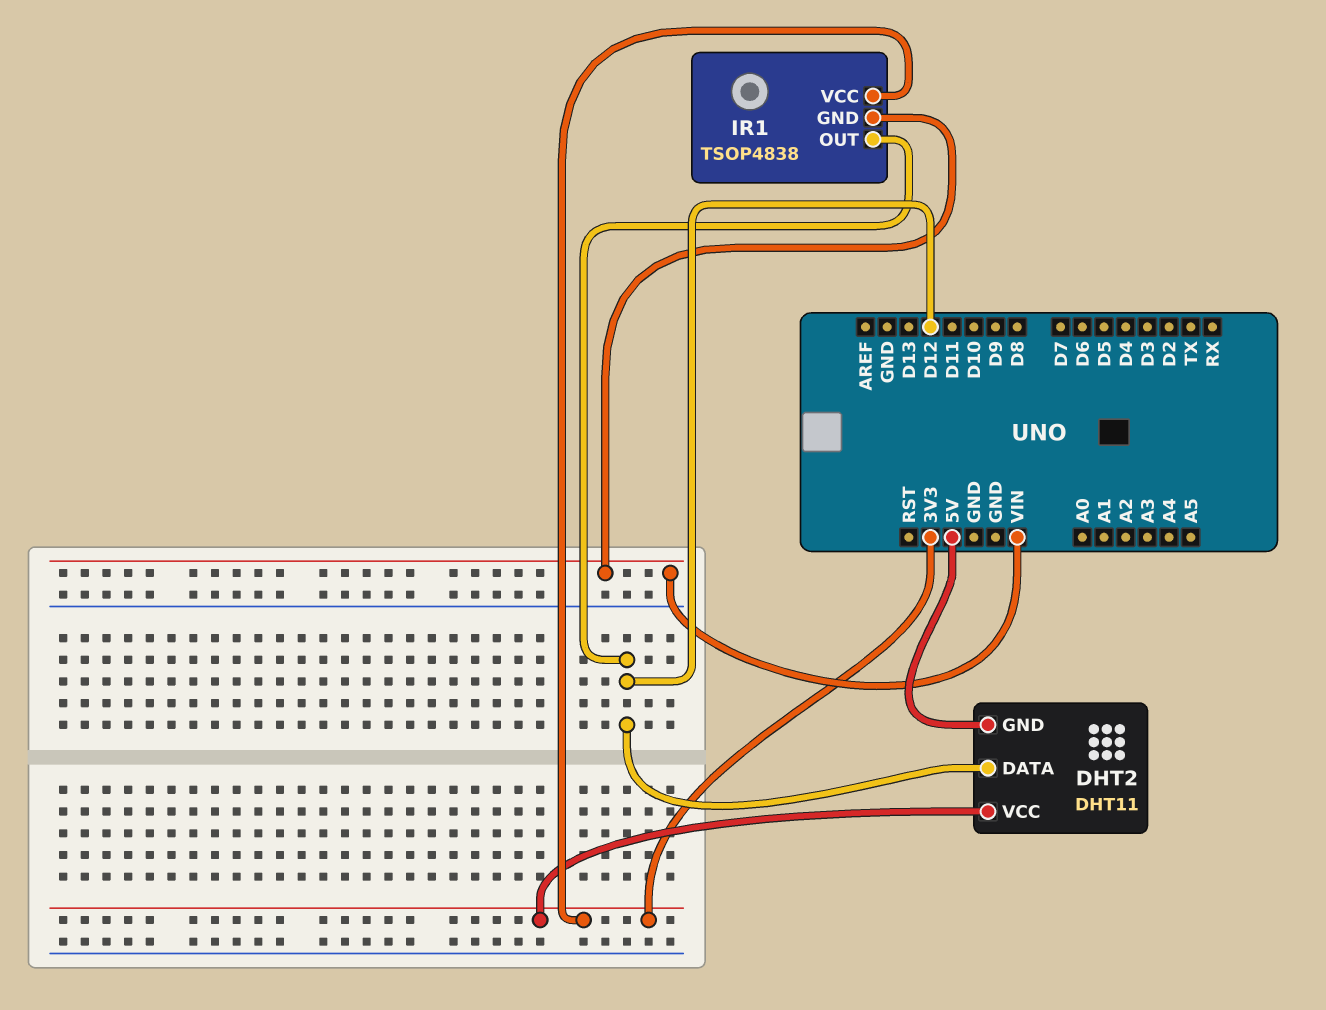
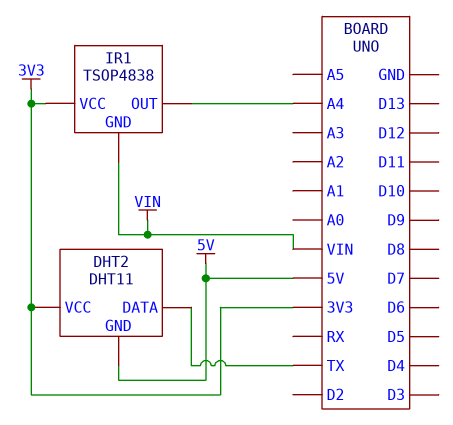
DHT2 pin DATA: D12 -> TX
IR1 pin OUT: D12 -> A4

